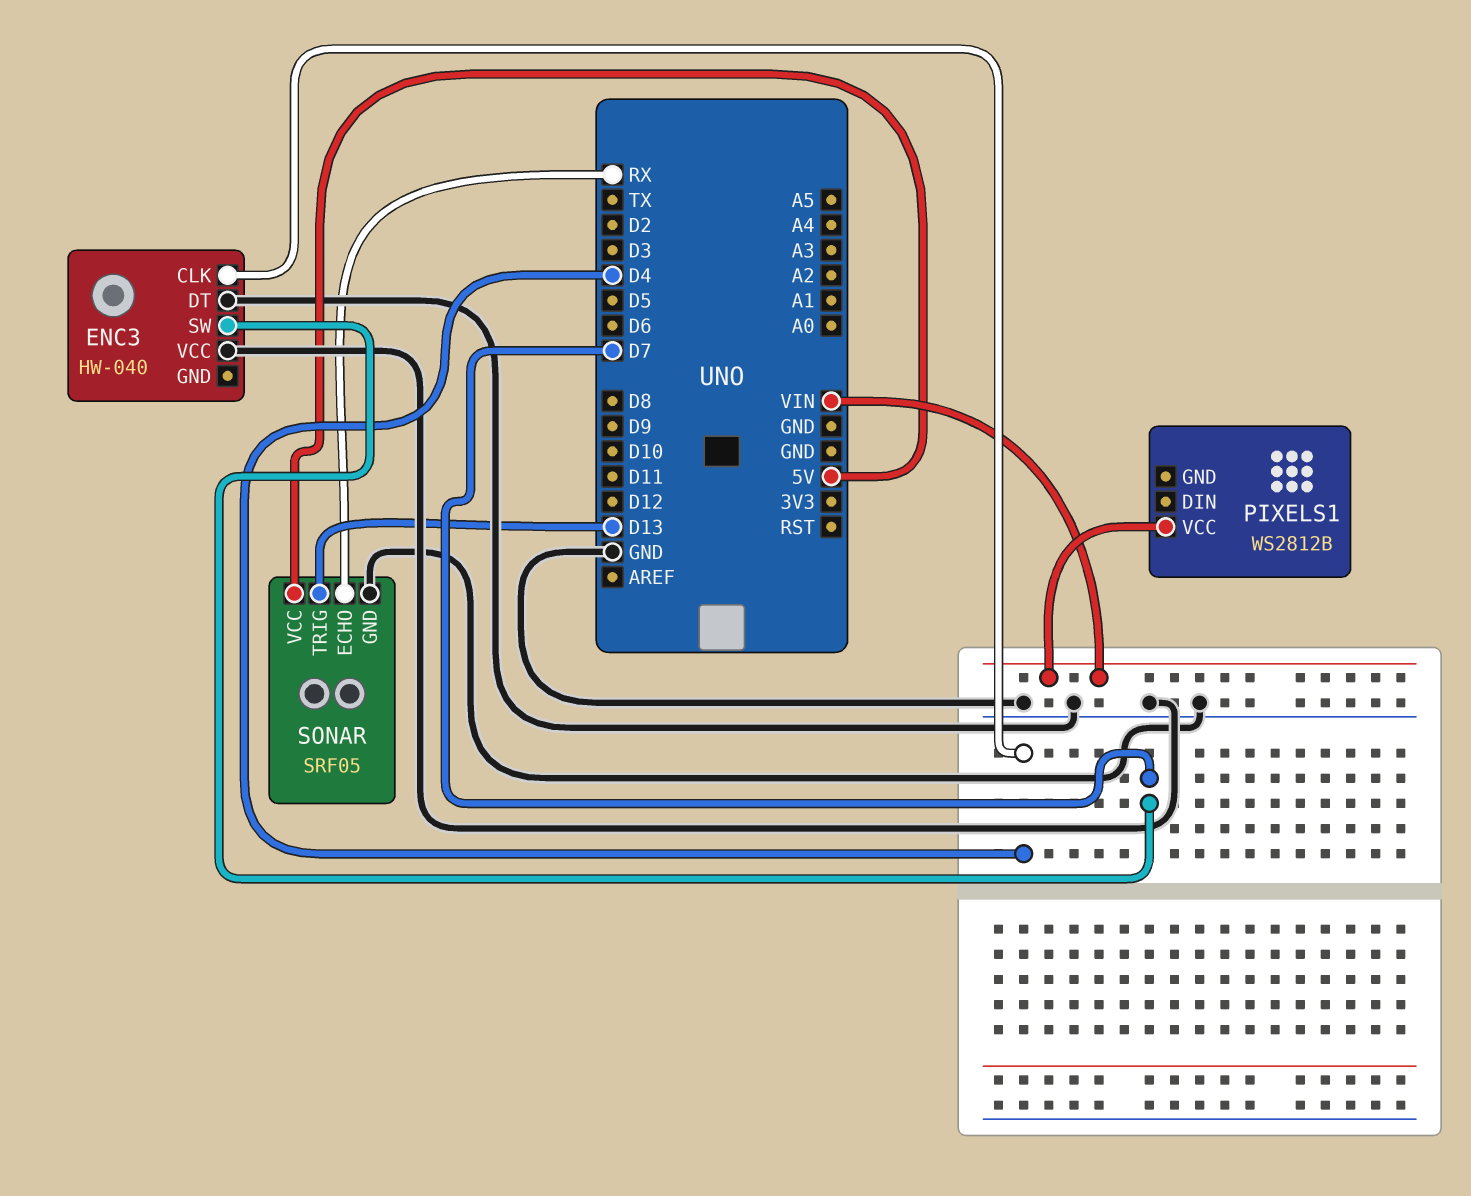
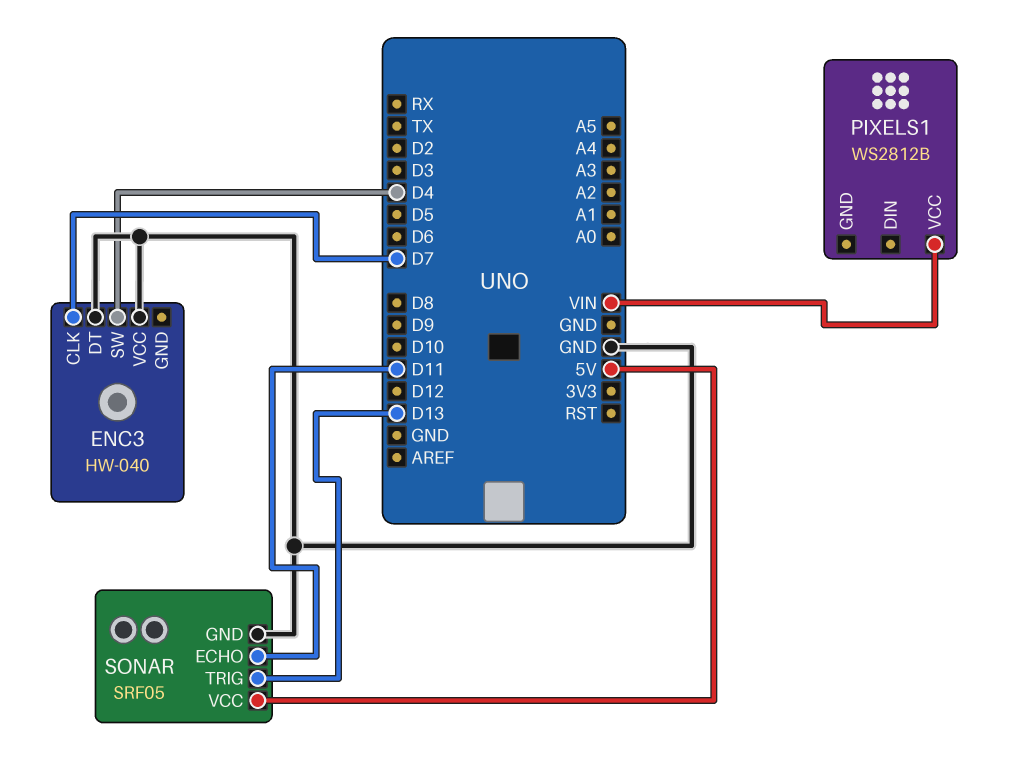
ENC3 pin CLK: D4 -> D7
ENC3 pin SW: D7 -> D4
SONAR pin ECHO: RX -> D11

